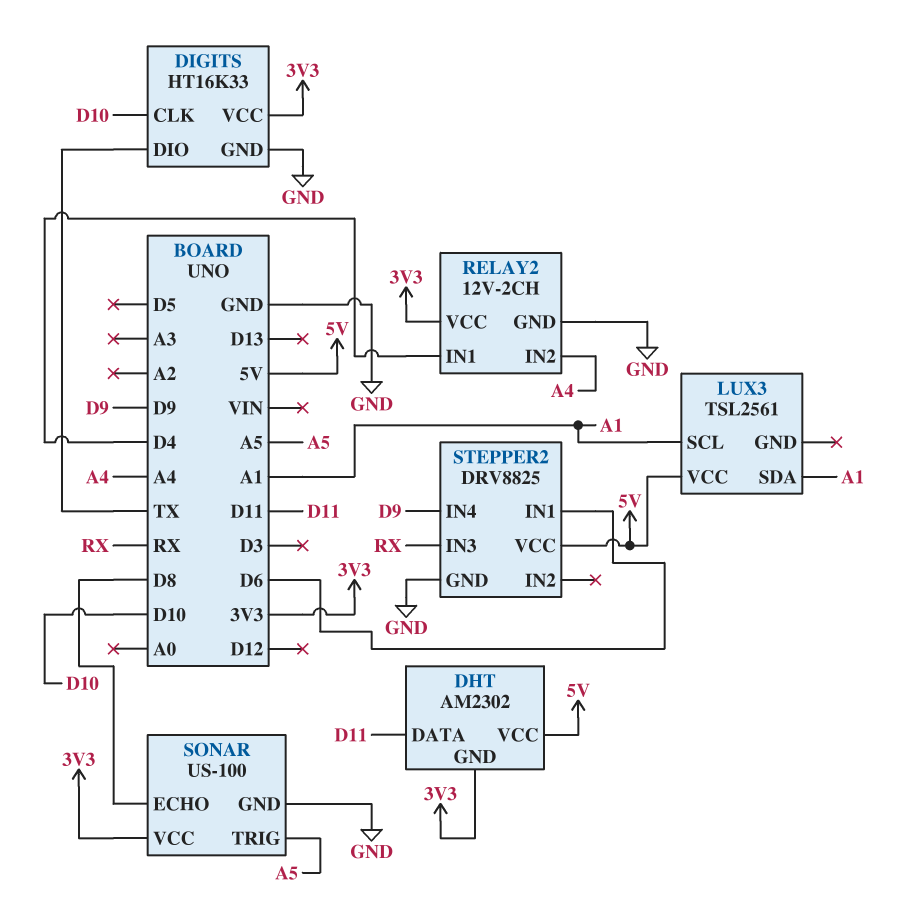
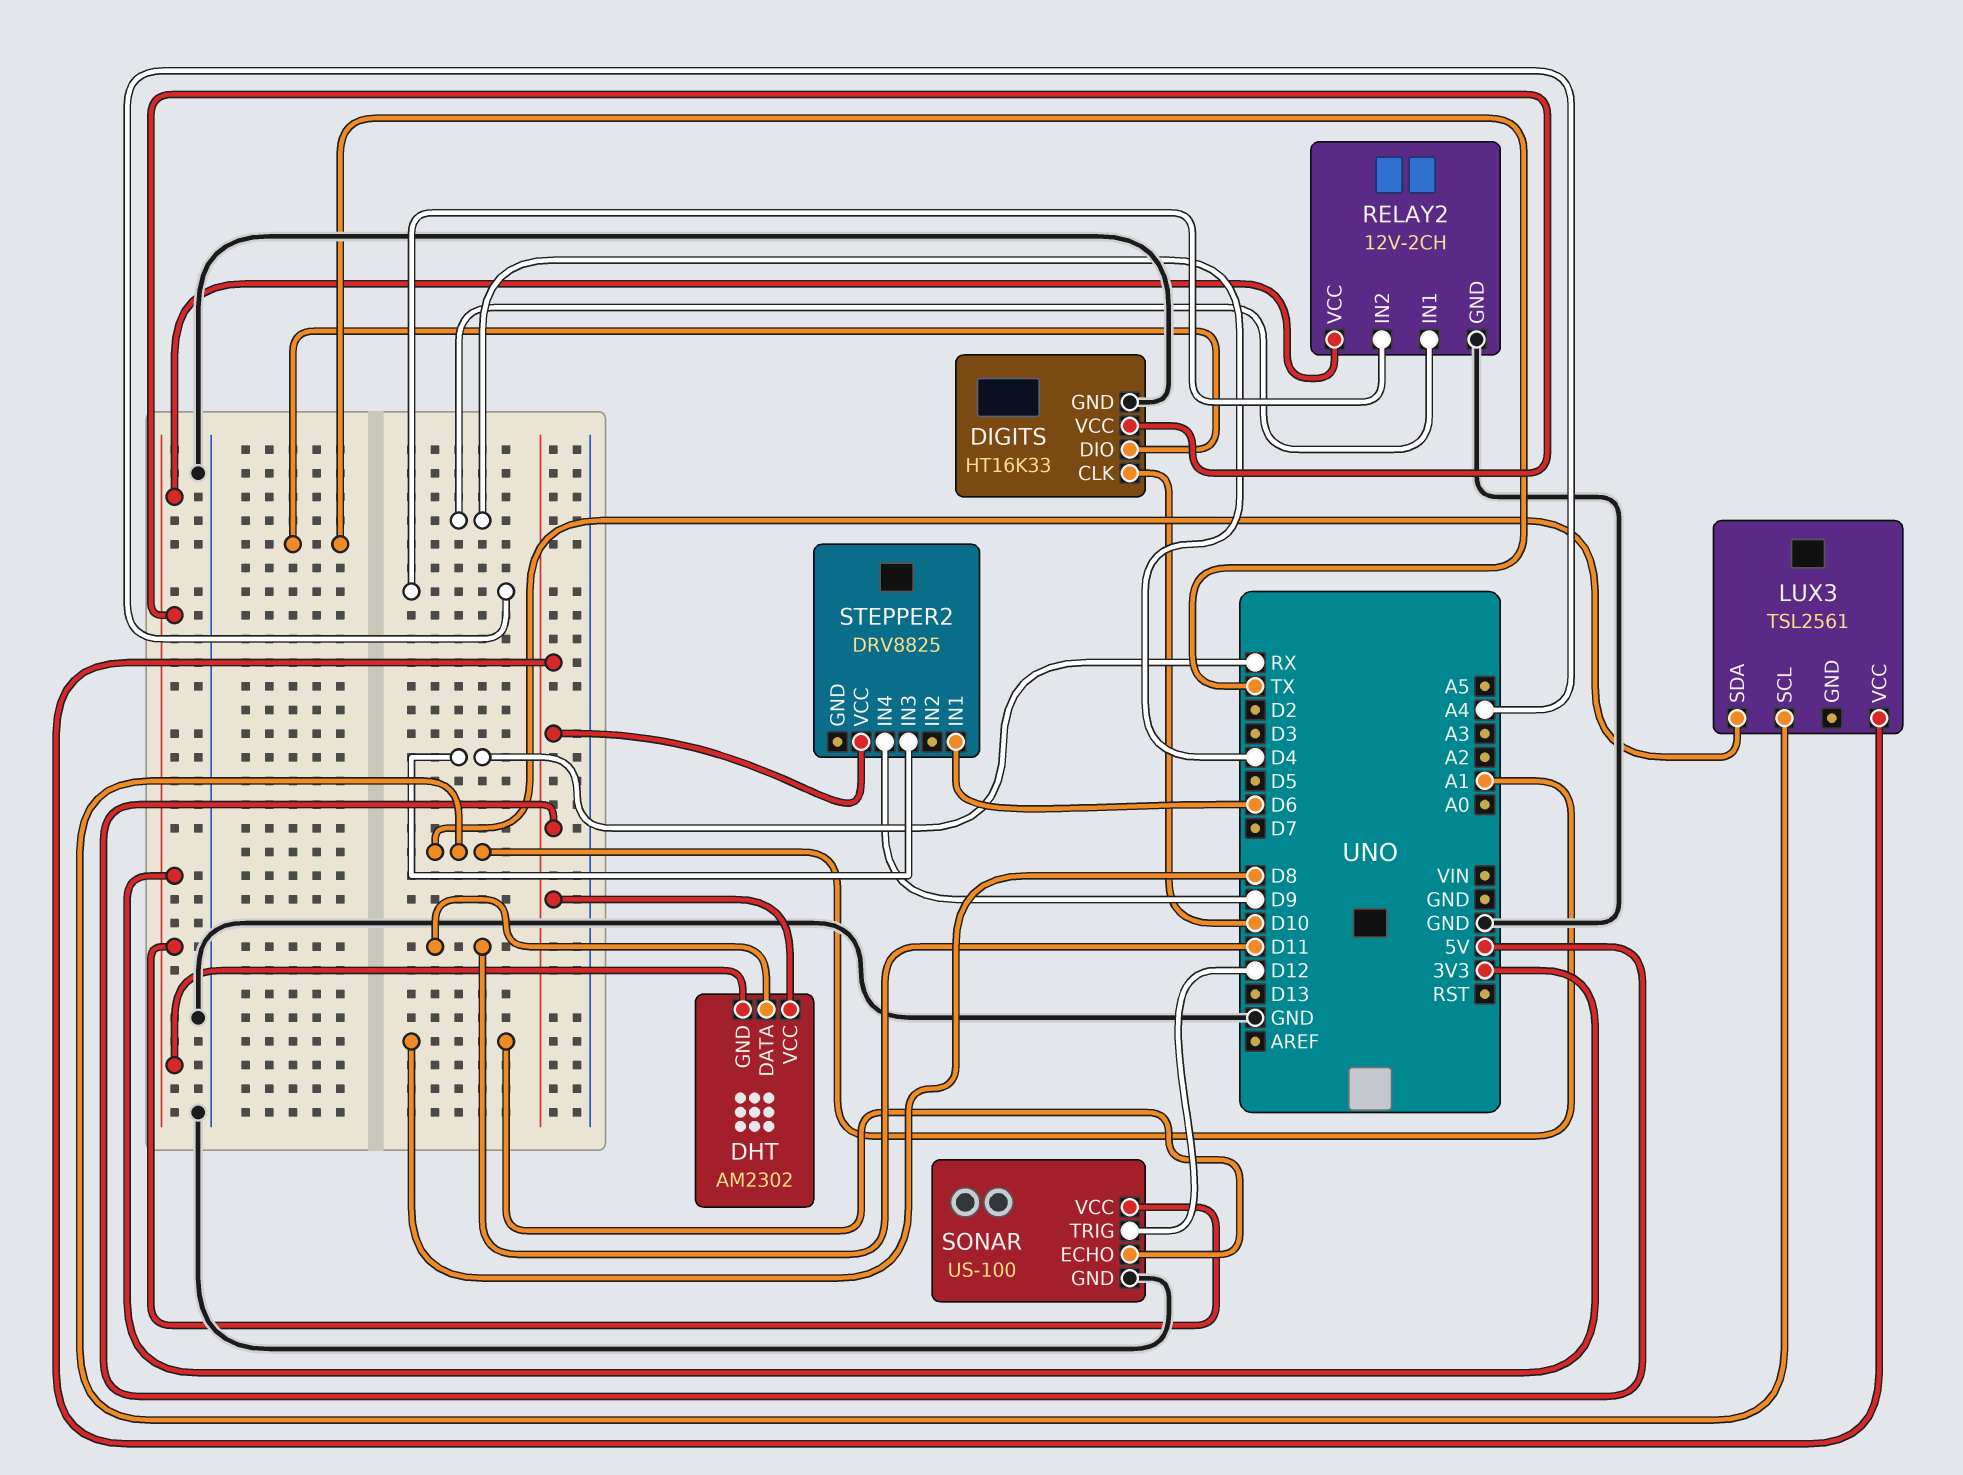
SONAR pin TRIG: A5 -> D12
STEPPER2 pin GND: GND -> none

